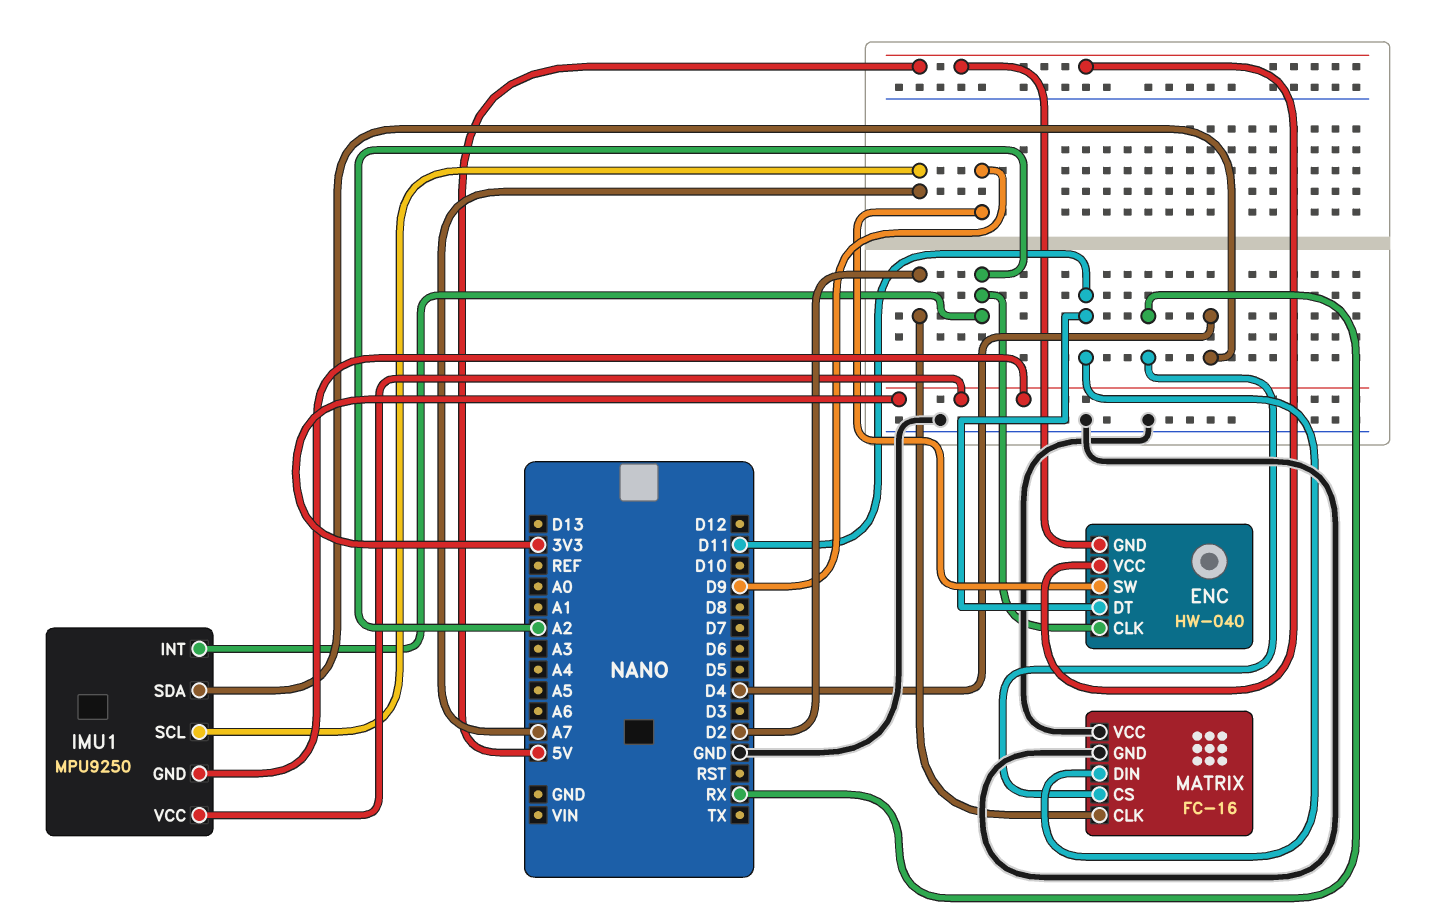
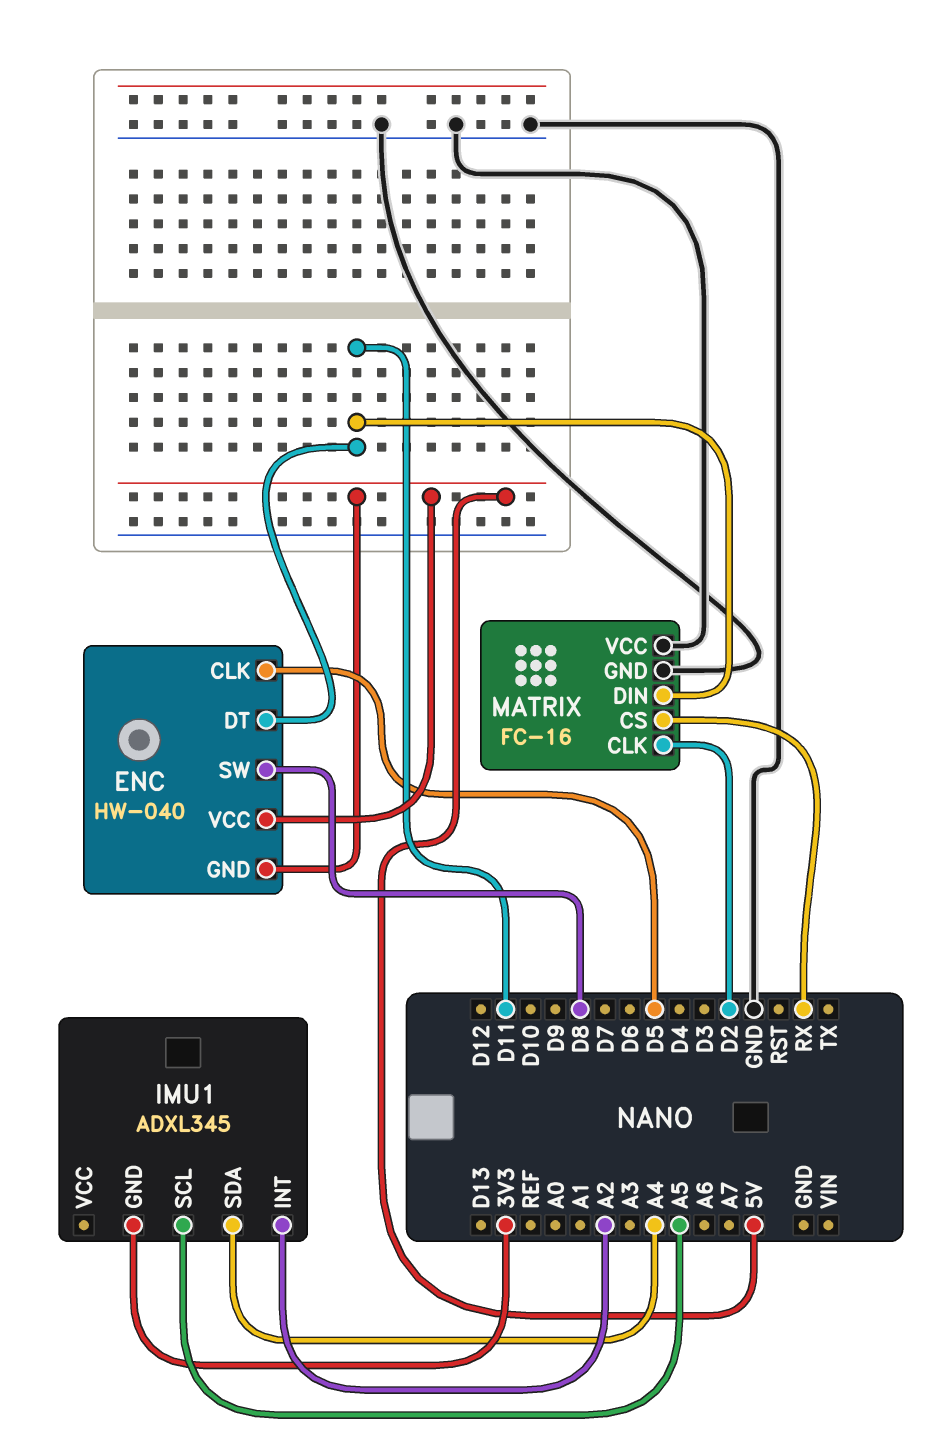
ENC pin CLK: A2 -> D5
ENC pin SW: D9 -> D8
IMU1: MPU9250 -> ADXL345
IMU1 pin SCL: A7 -> A5
IMU1 pin SDA: D4 -> A4
IMU1 pin VCC: 3V3 -> none

